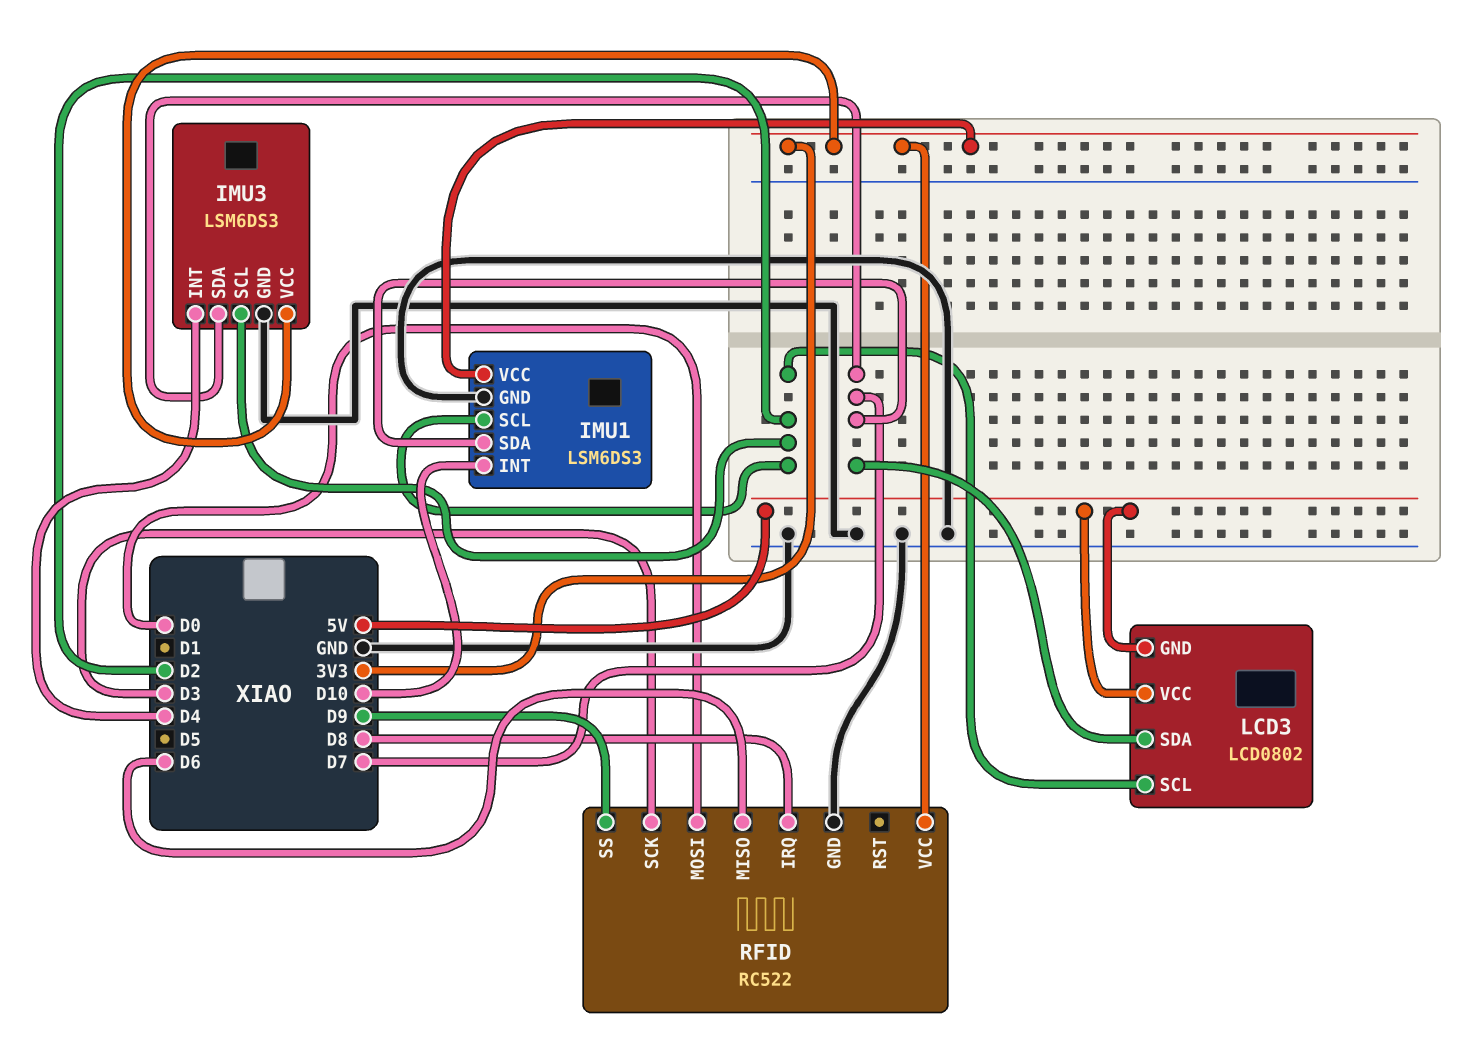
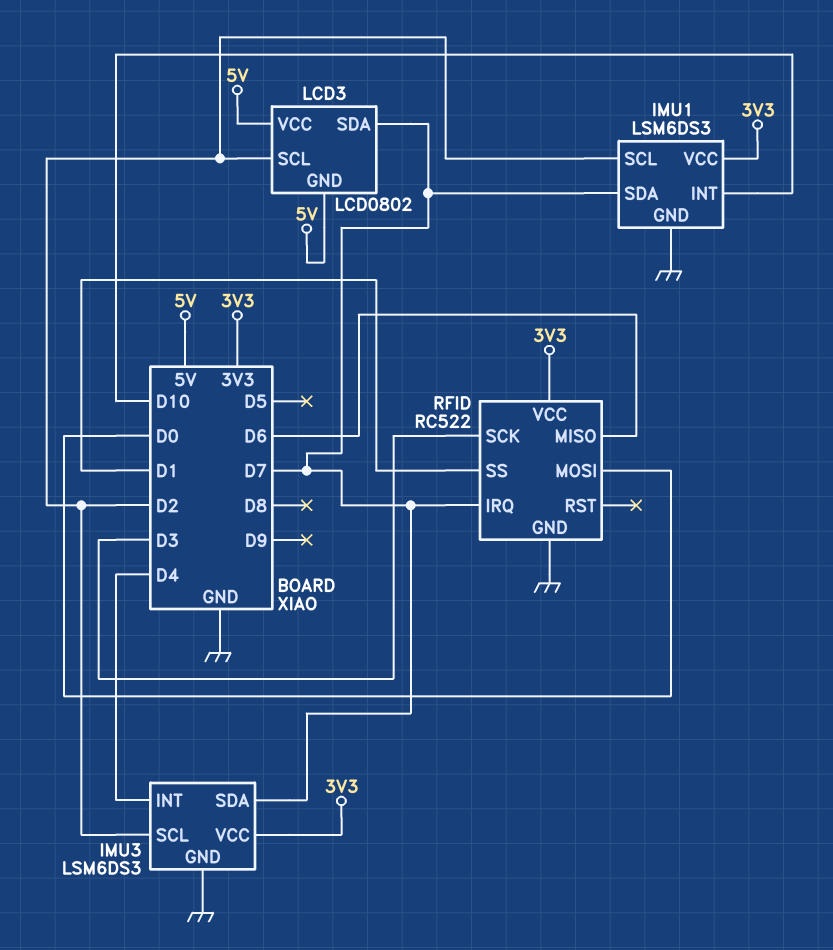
RFID pin IRQ: D8 -> D7
RFID pin SS: D9 -> D1

